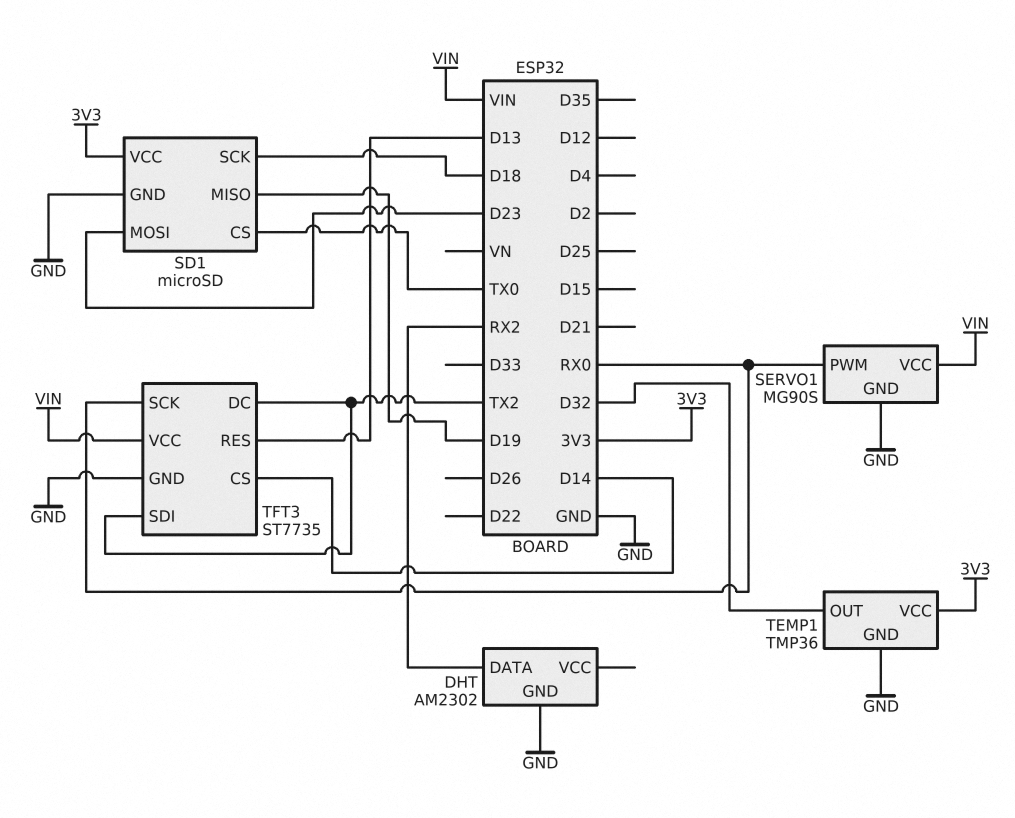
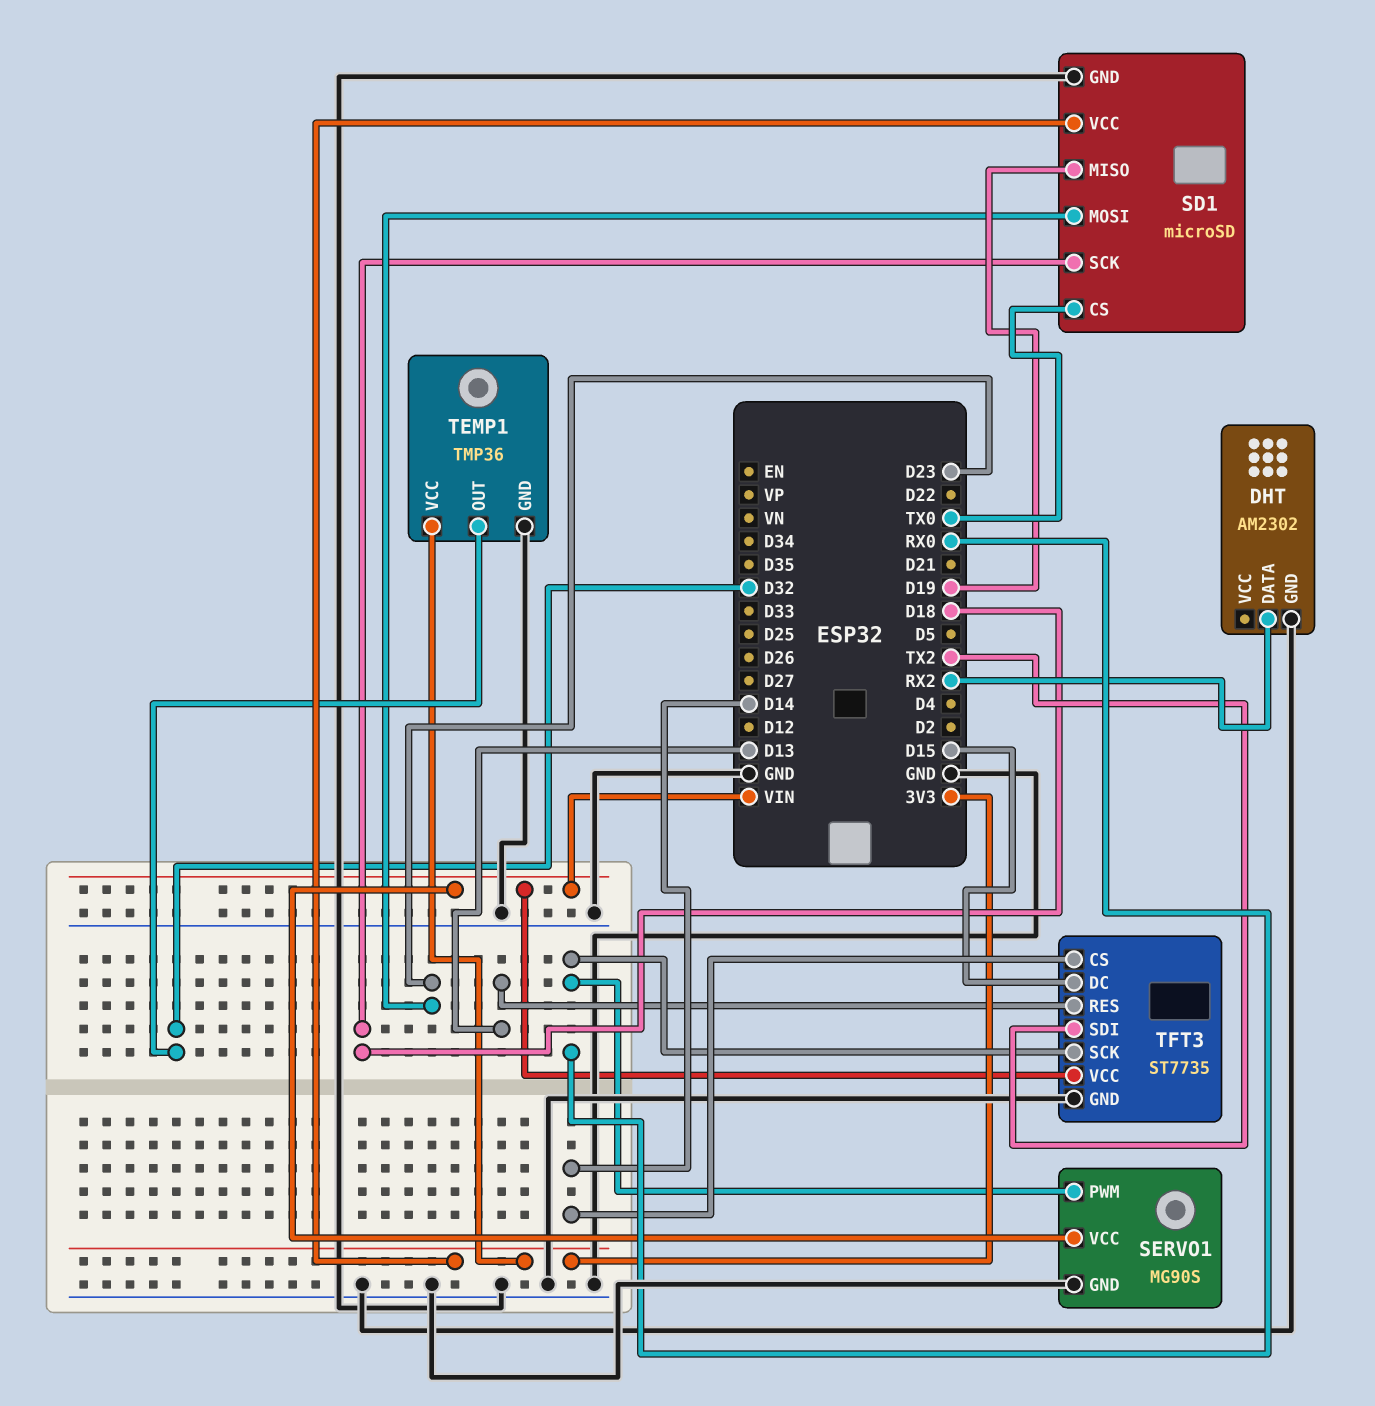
TFT3 pin DC: TX2 -> D15

